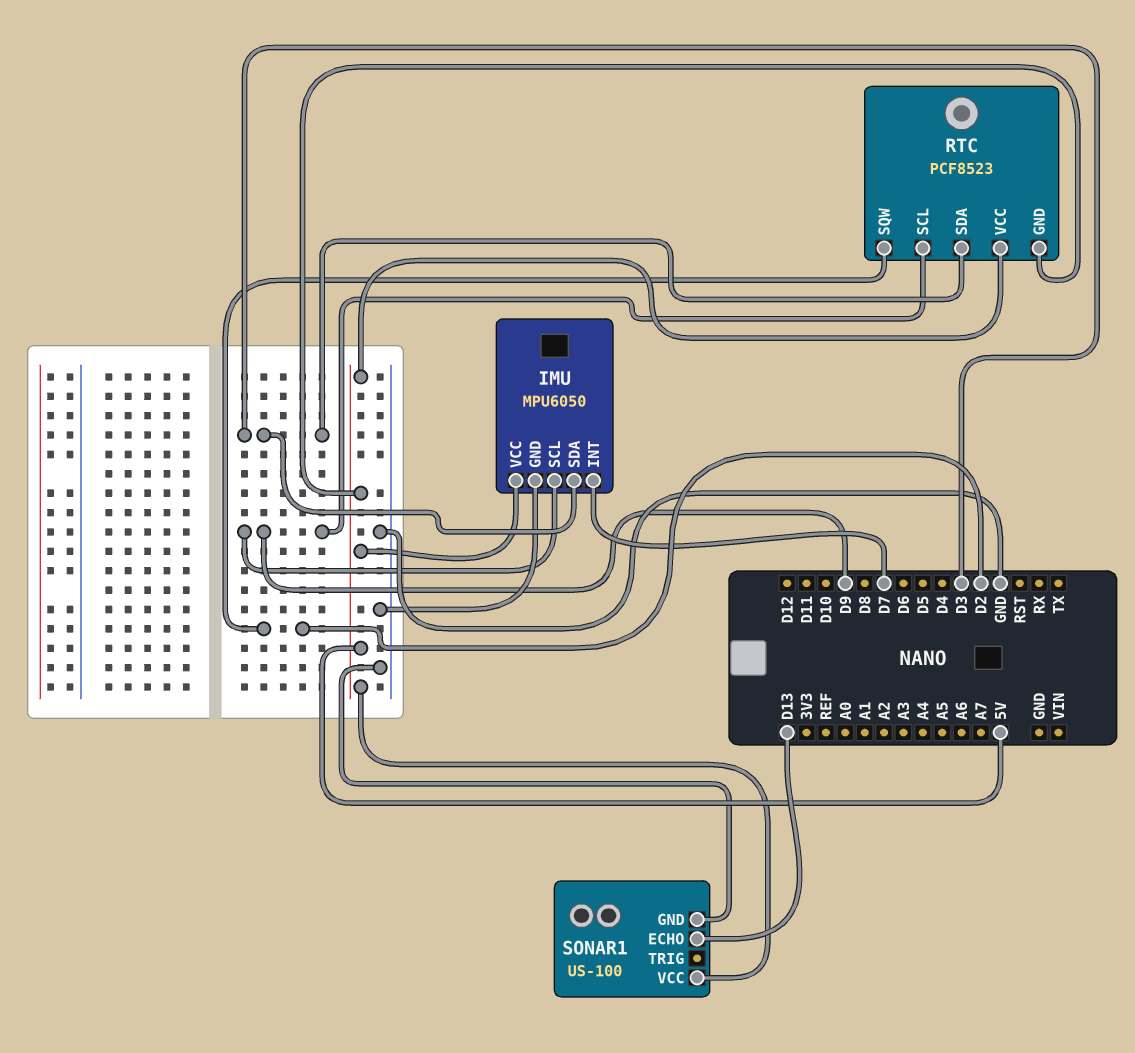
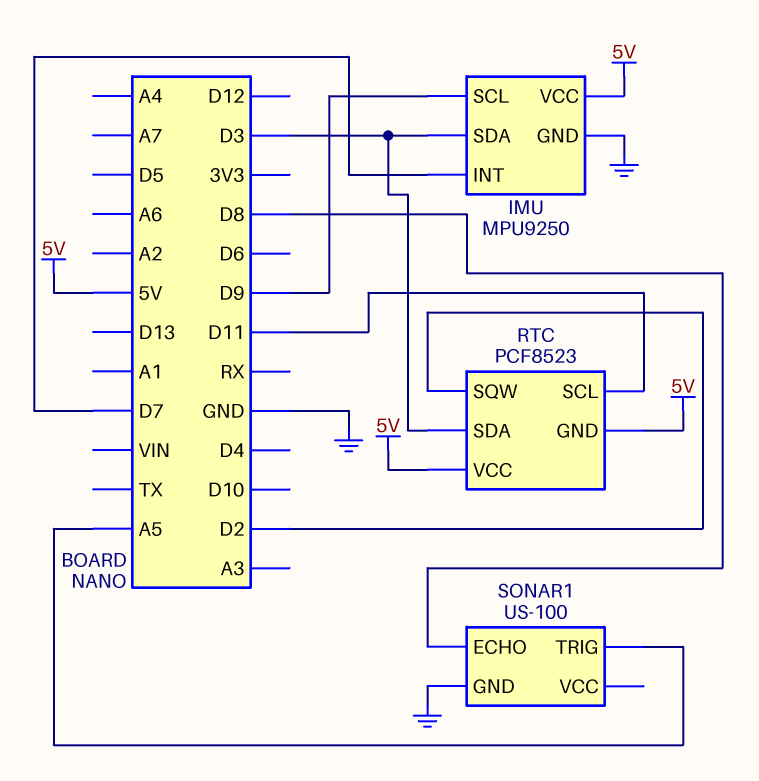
IMU: MPU6050 -> MPU9250
RTC pin SCL: D9 -> D11
SONAR1 pin ECHO: D13 -> D8
SONAR1 pin TRIG: none -> A5
SONAR1 pin VCC: 5V -> none

